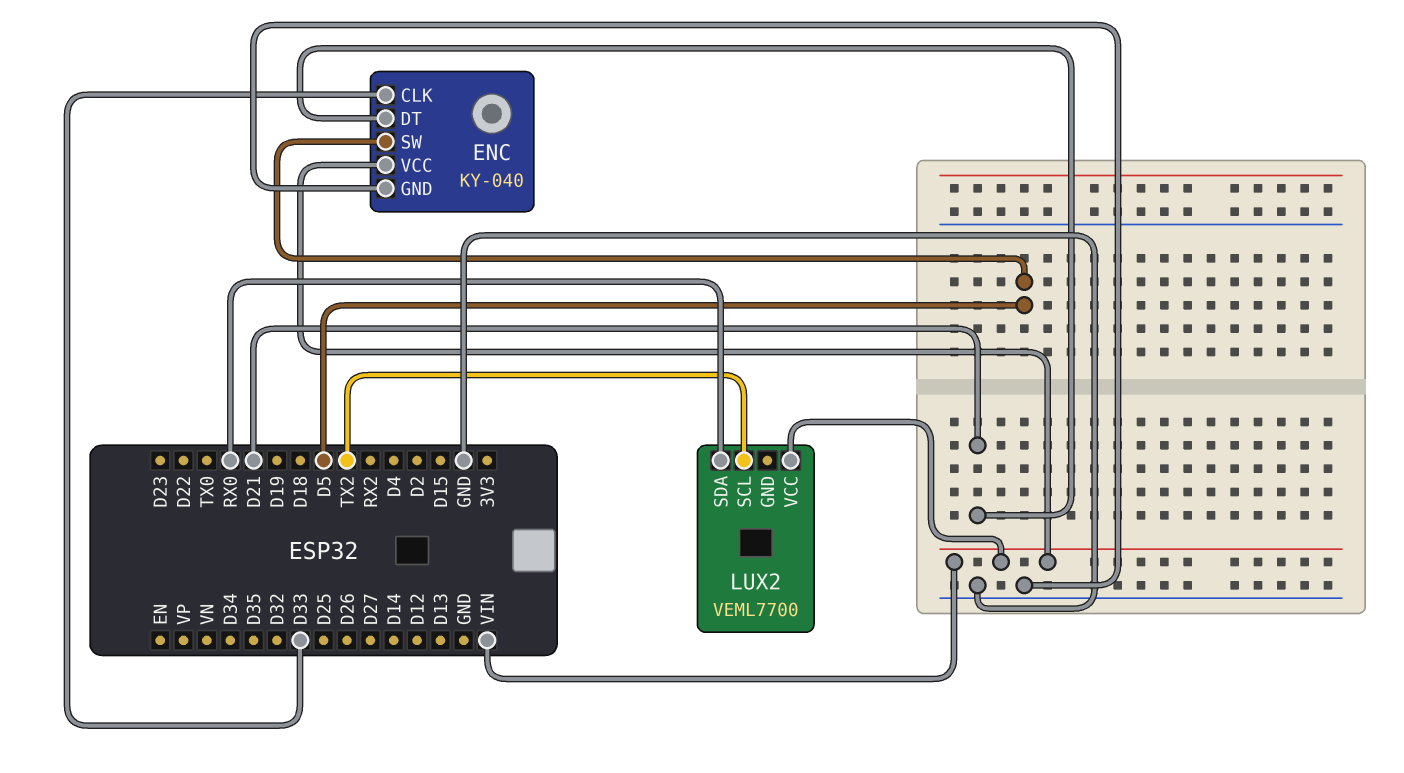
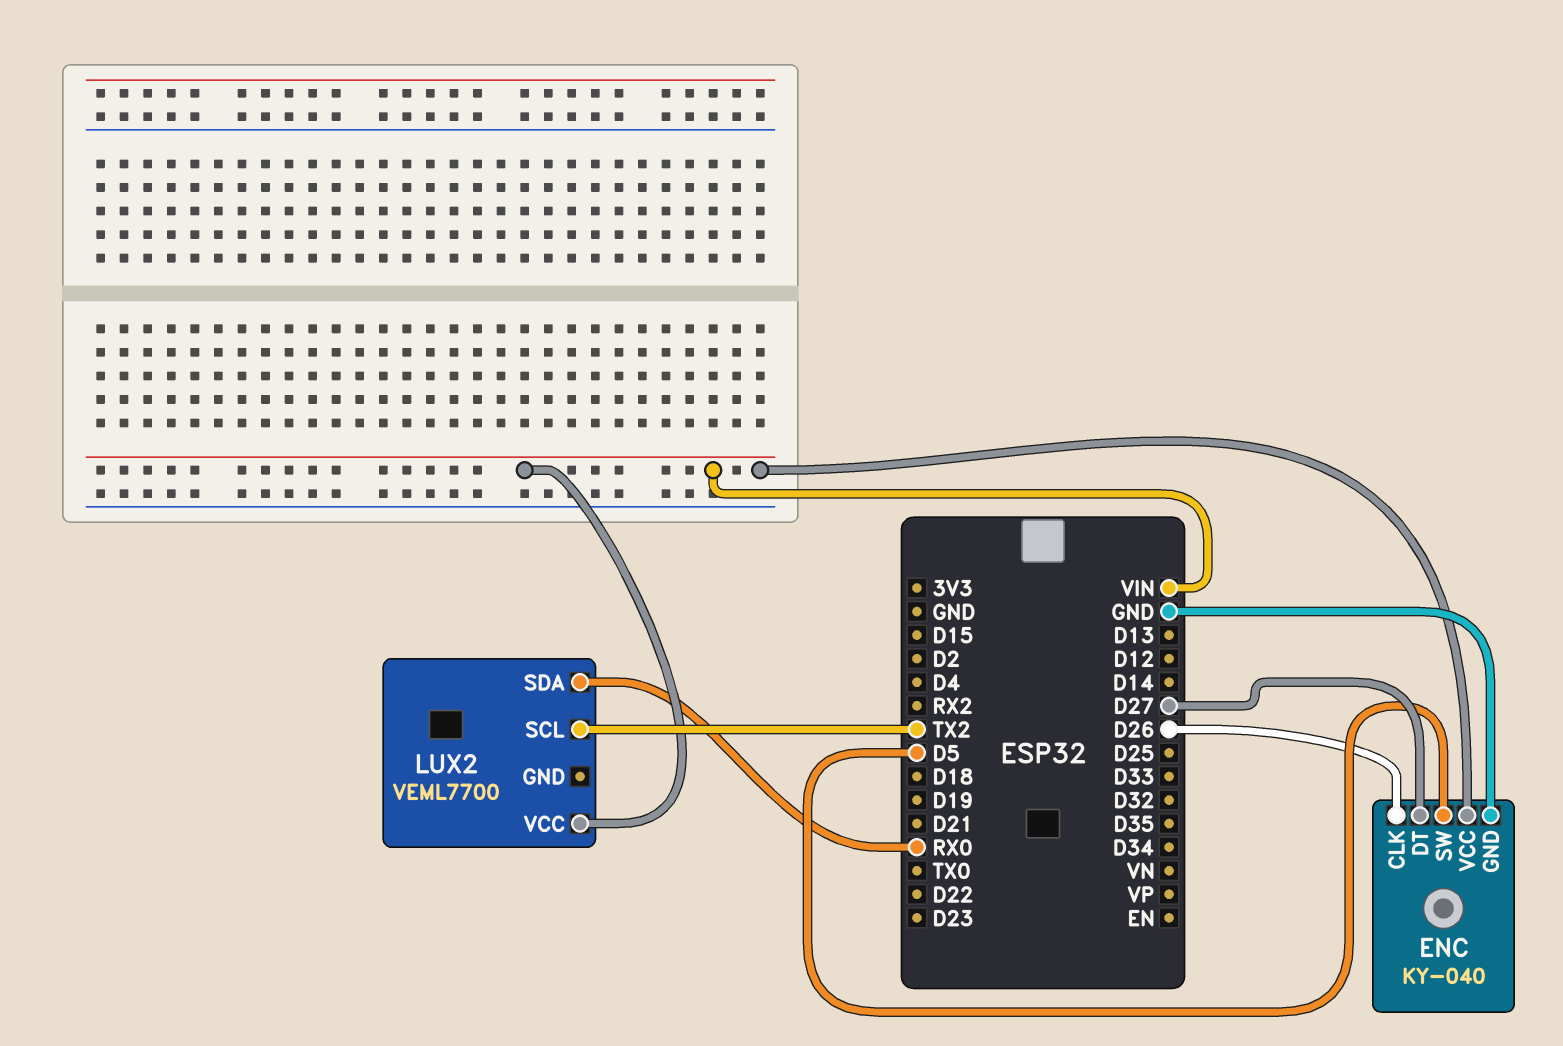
ENC pin CLK: D33 -> D26
ENC pin DT: D21 -> D27

